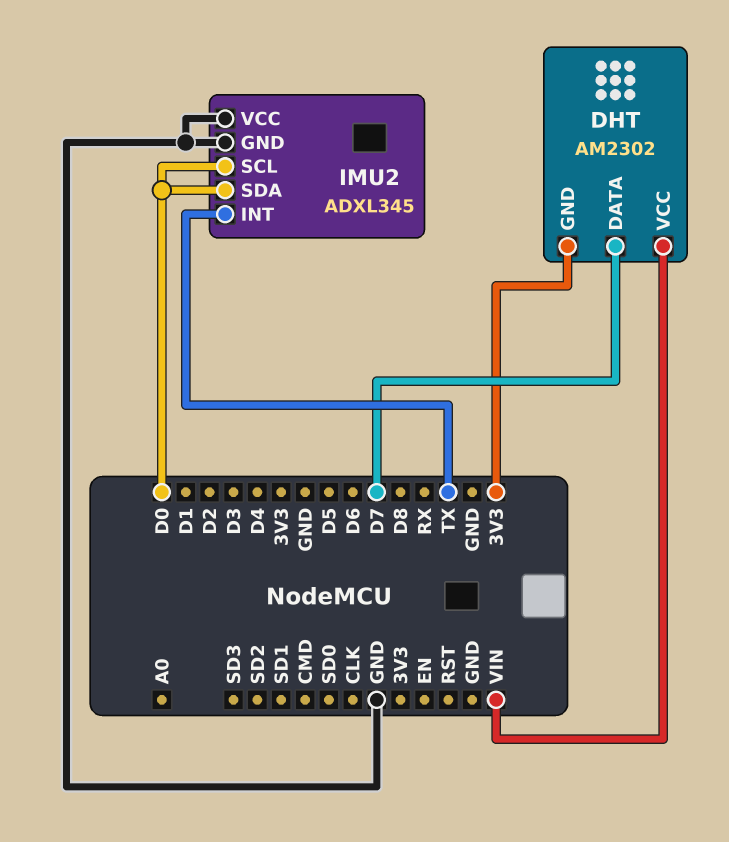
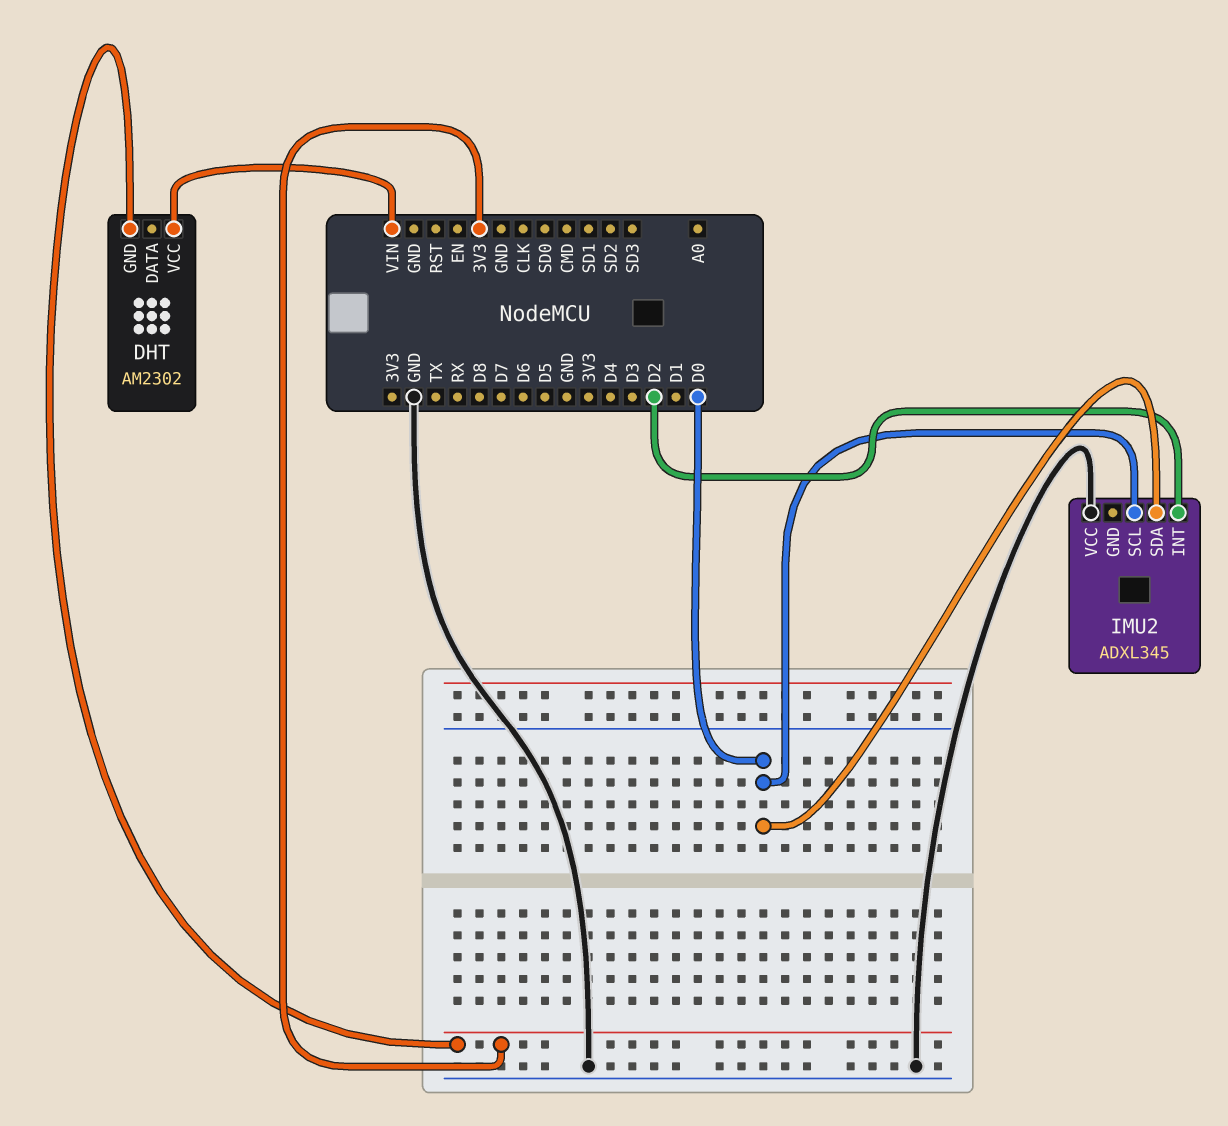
DHT pin DATA: D7 -> none
IMU2 pin GND: GND -> none
IMU2 pin INT: TX -> D2

